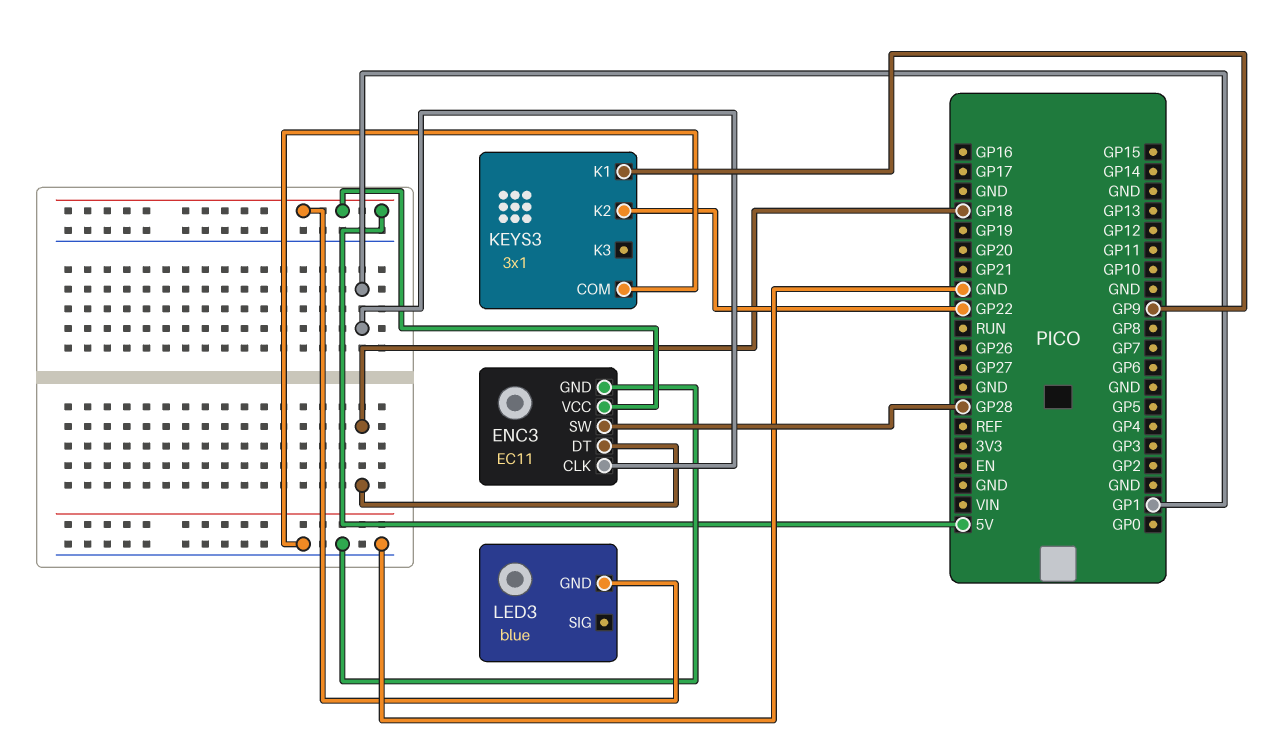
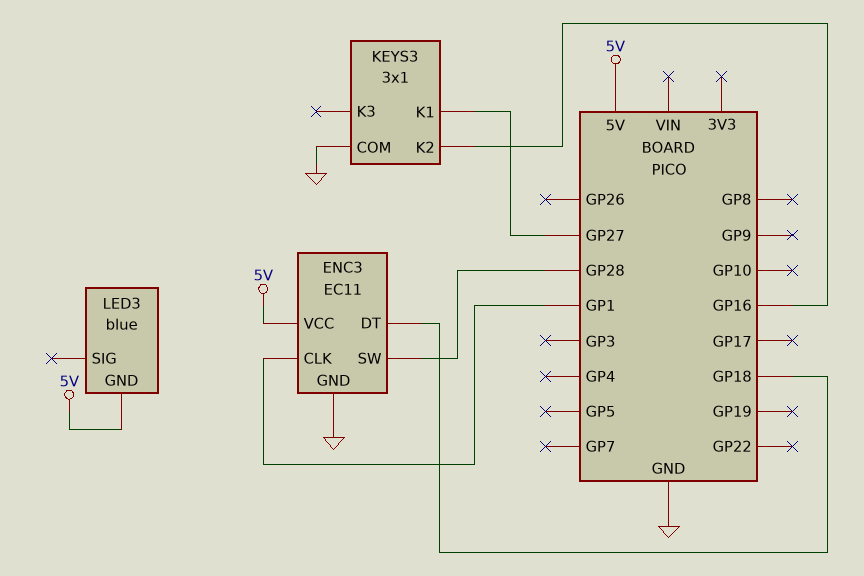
KEYS3 pin K1: GP9 -> GP27
KEYS3 pin K2: GP22 -> GP16

